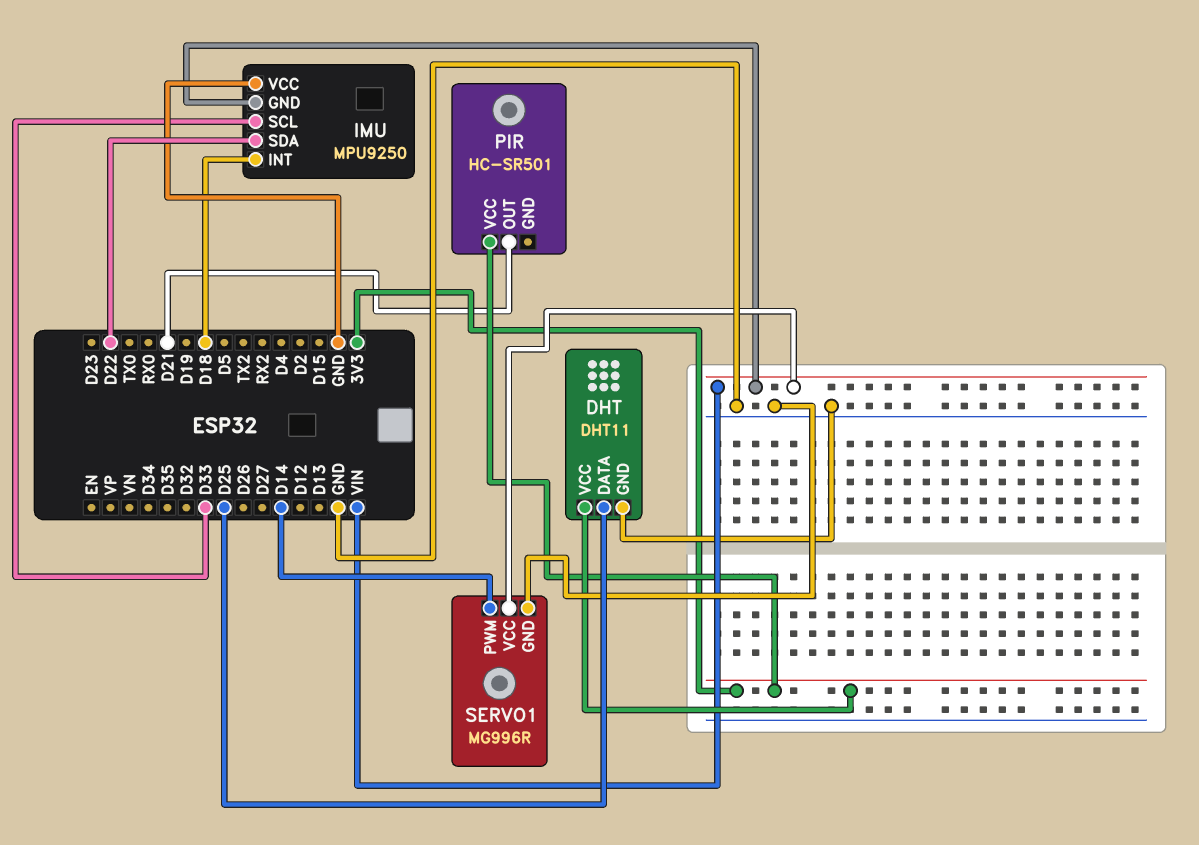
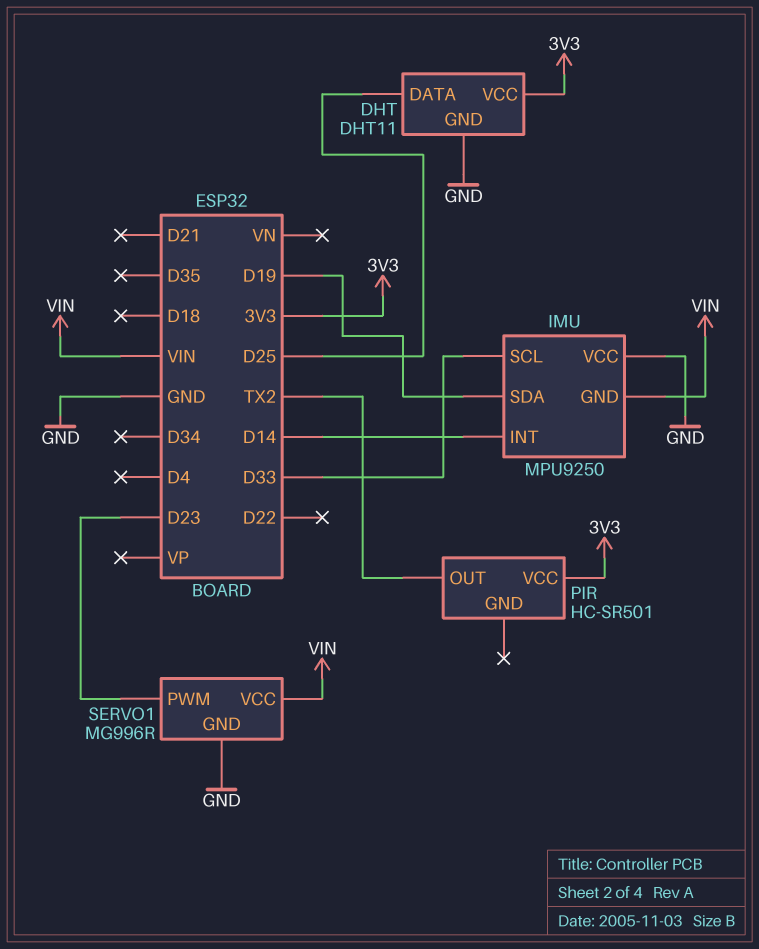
IMU pin INT: D18 -> D14
IMU pin SDA: D22 -> D19
PIR pin OUT: D21 -> TX2
SERVO1 pin PWM: D14 -> D23

